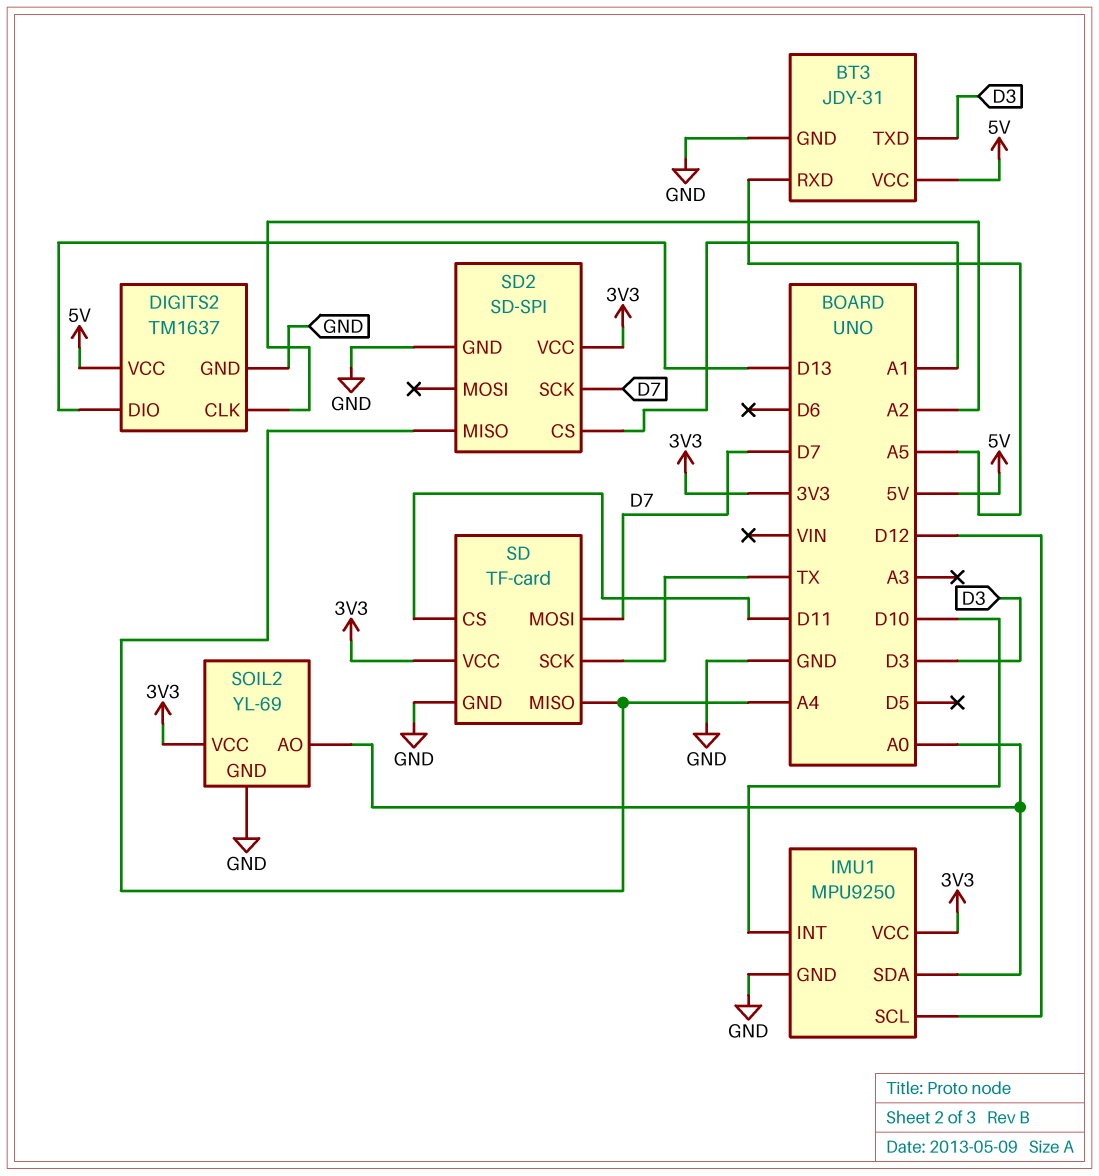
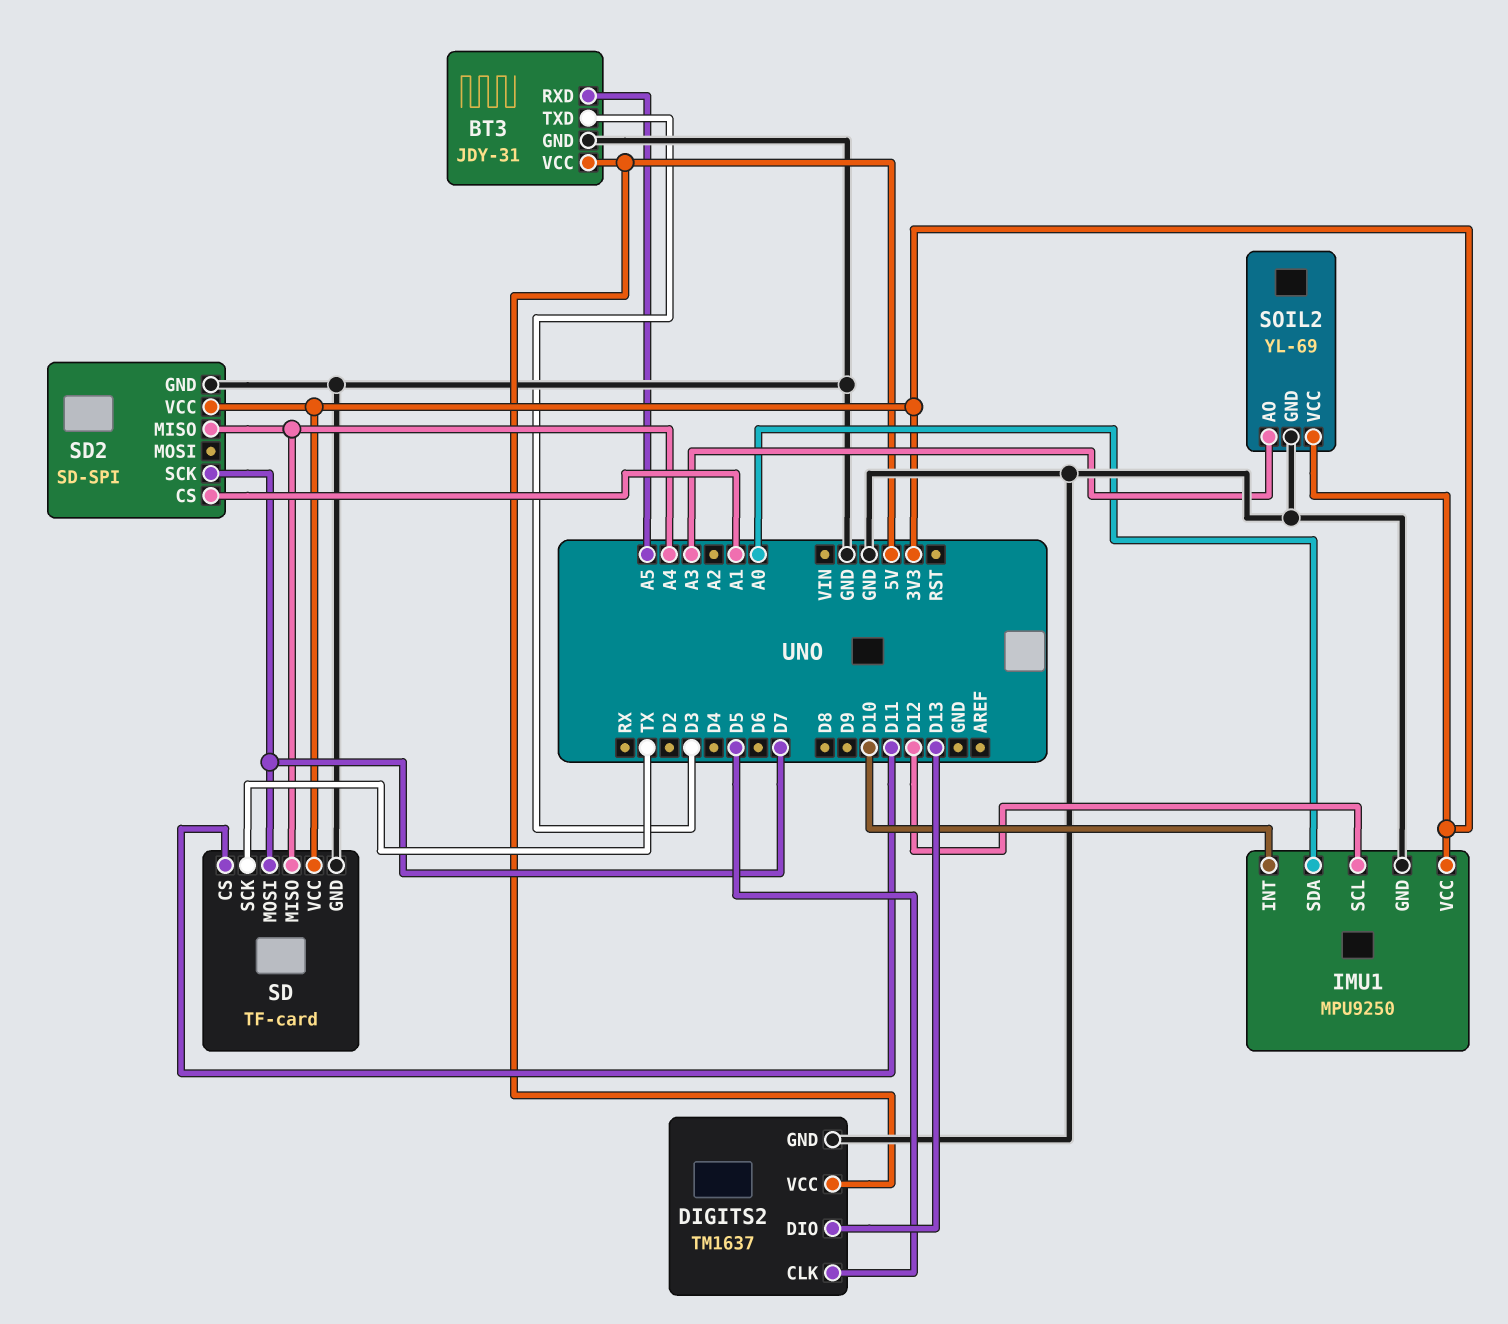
DIGITS2 pin CLK: A2 -> D5
SOIL2 pin AO: A0 -> A3

